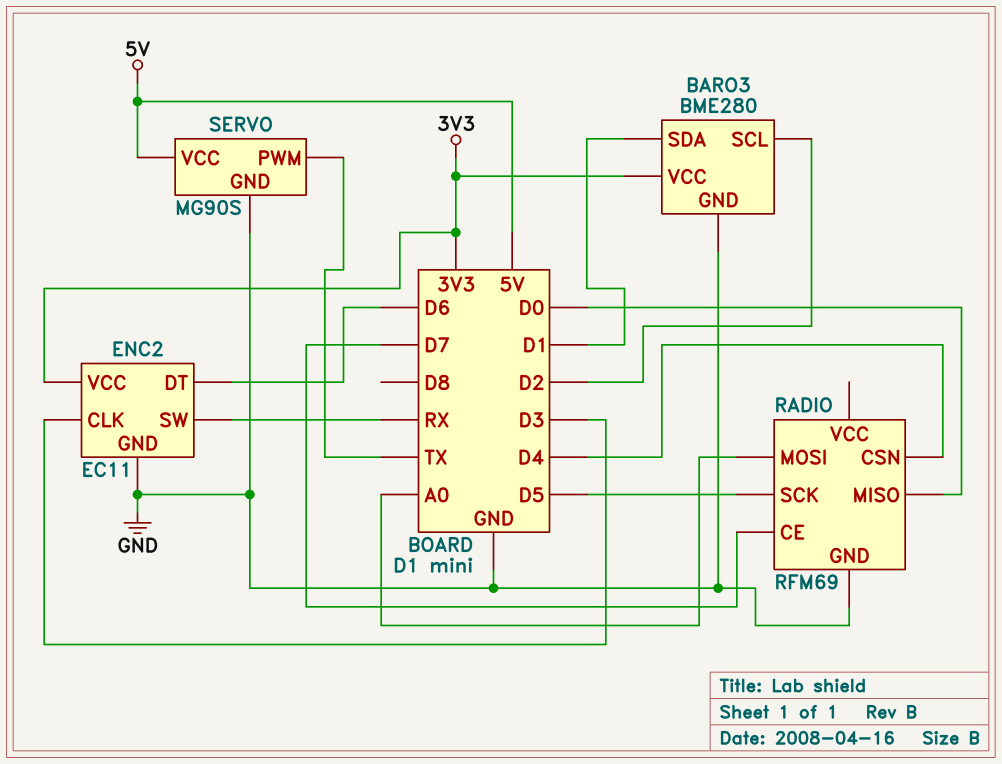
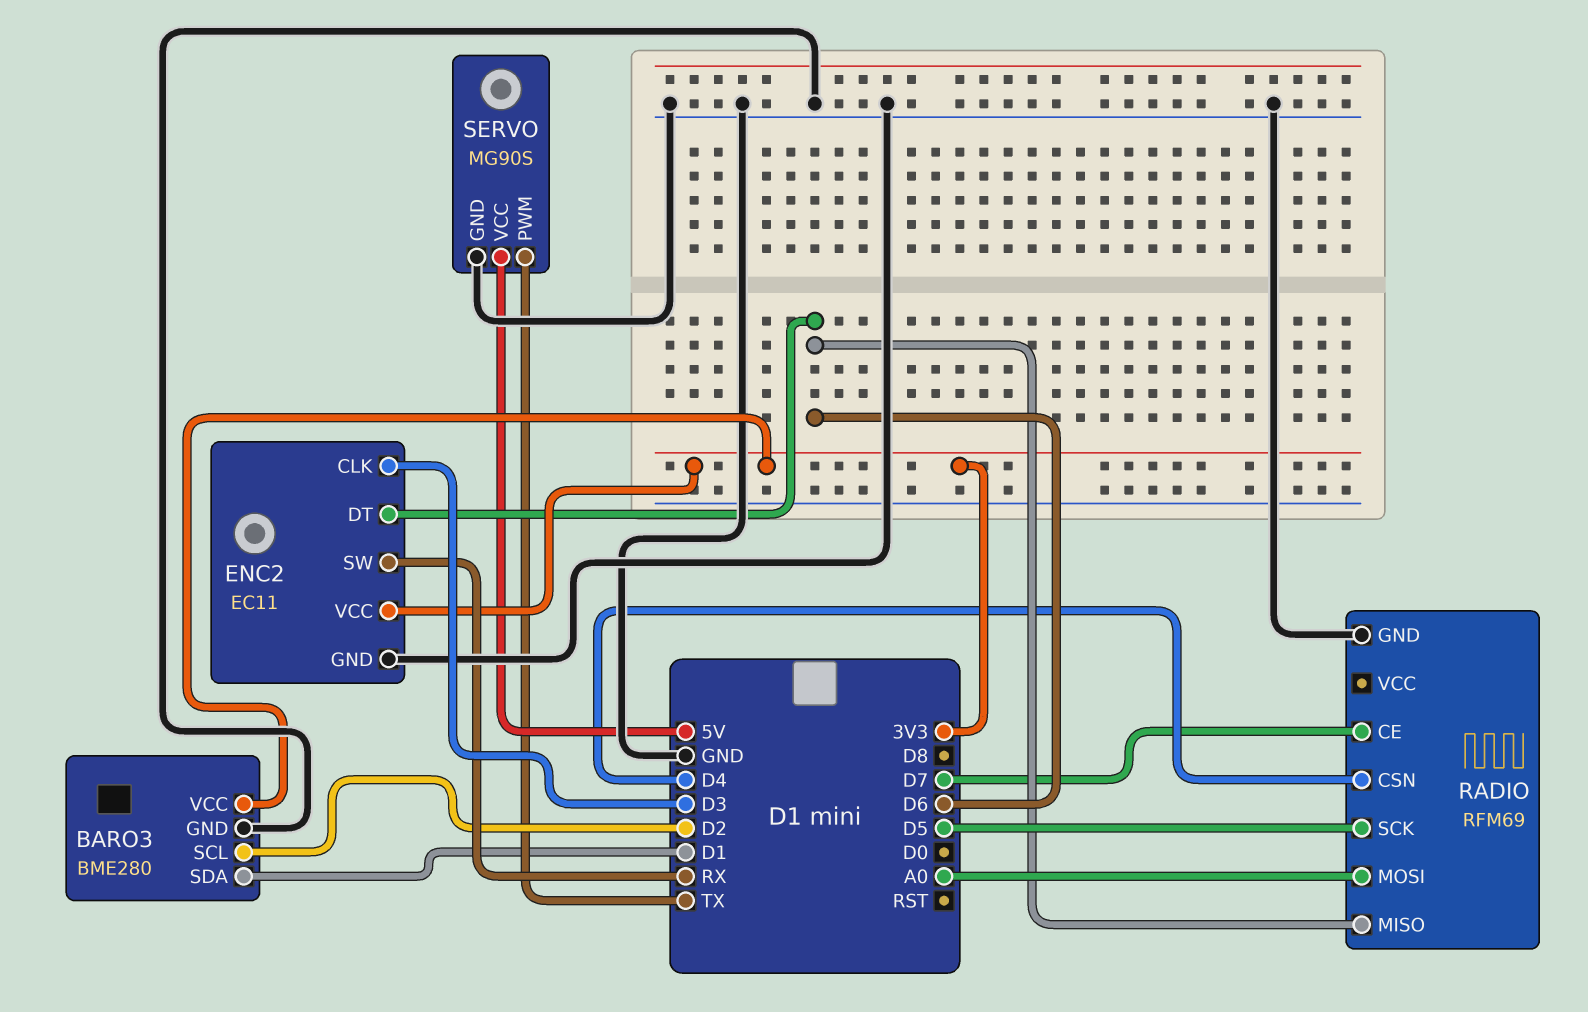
RADIO pin MISO: D0 -> D6

